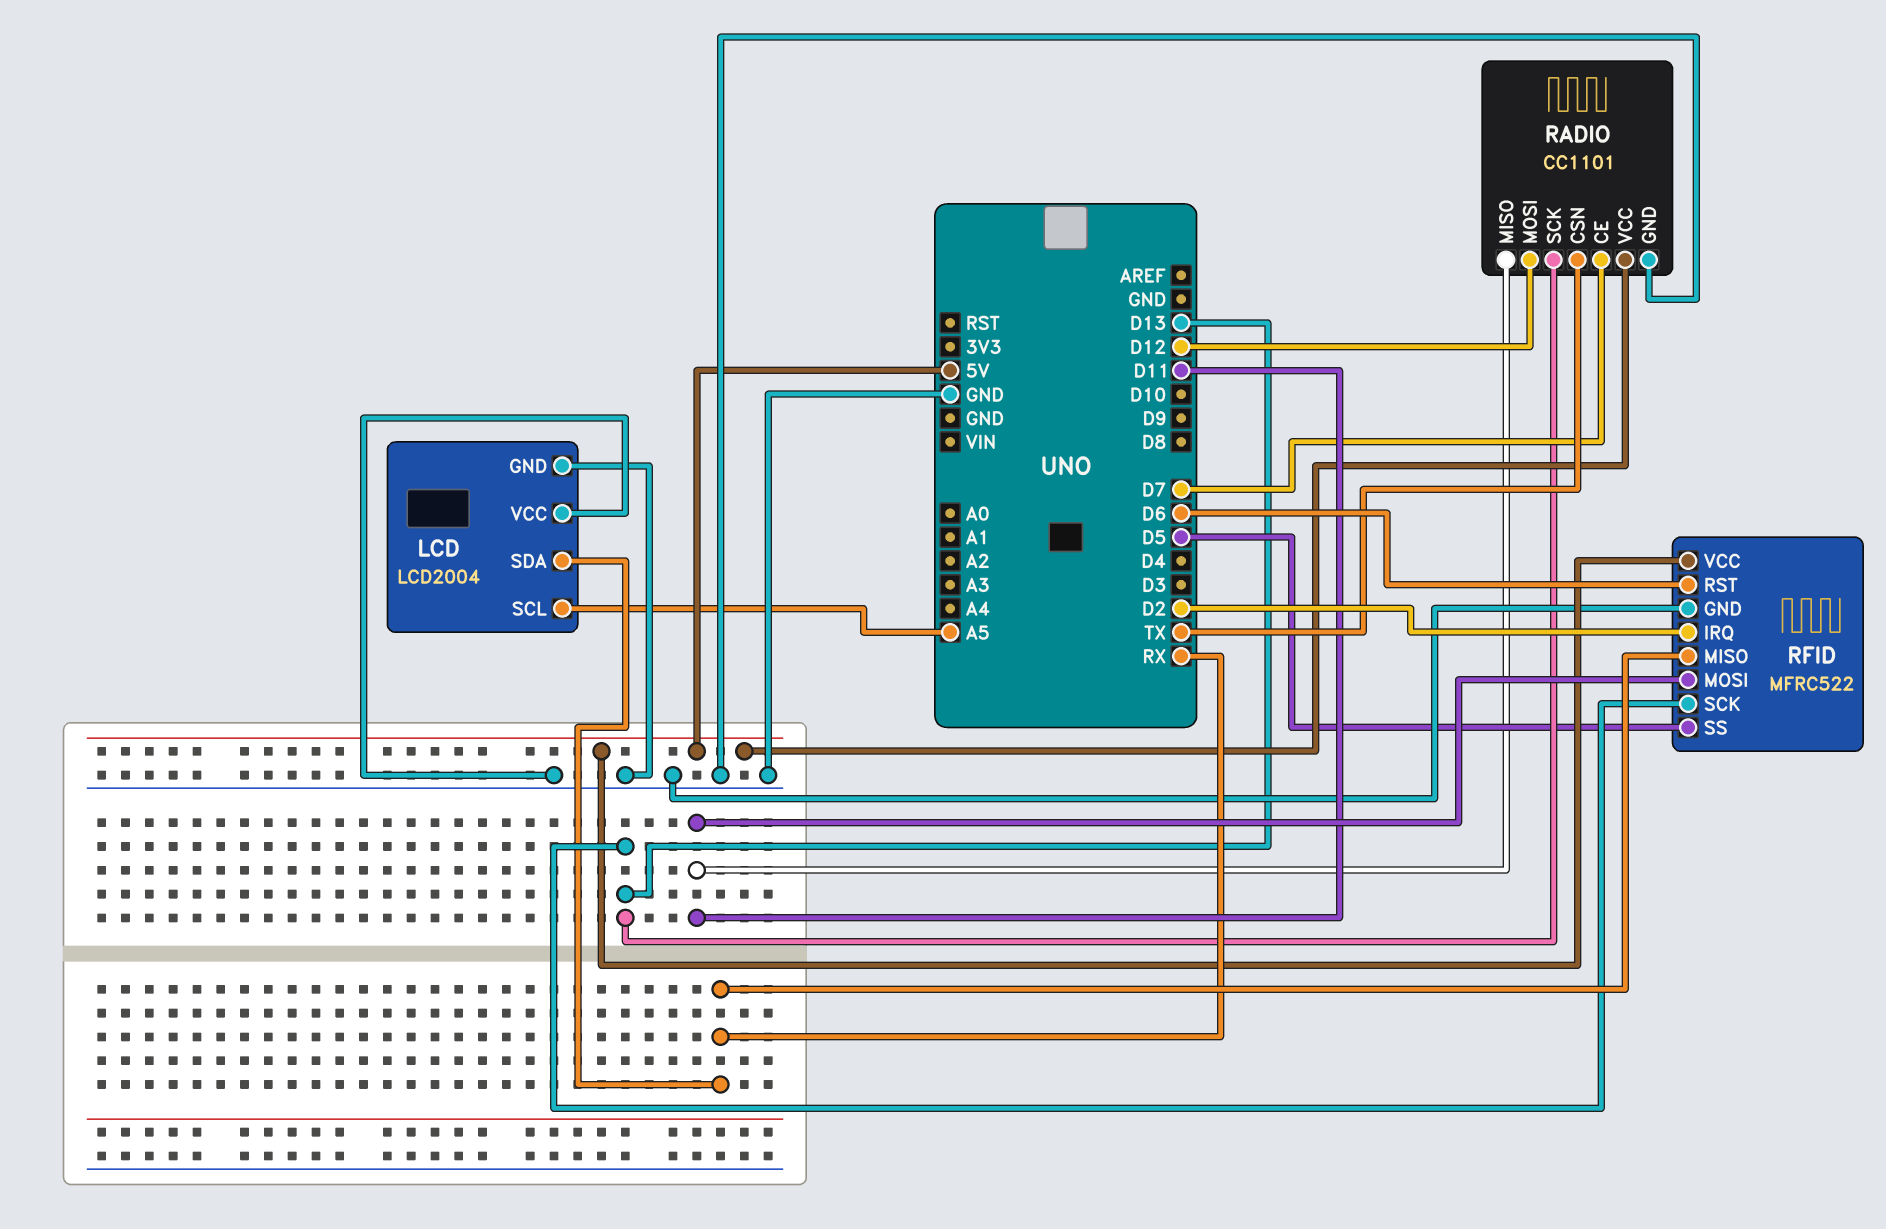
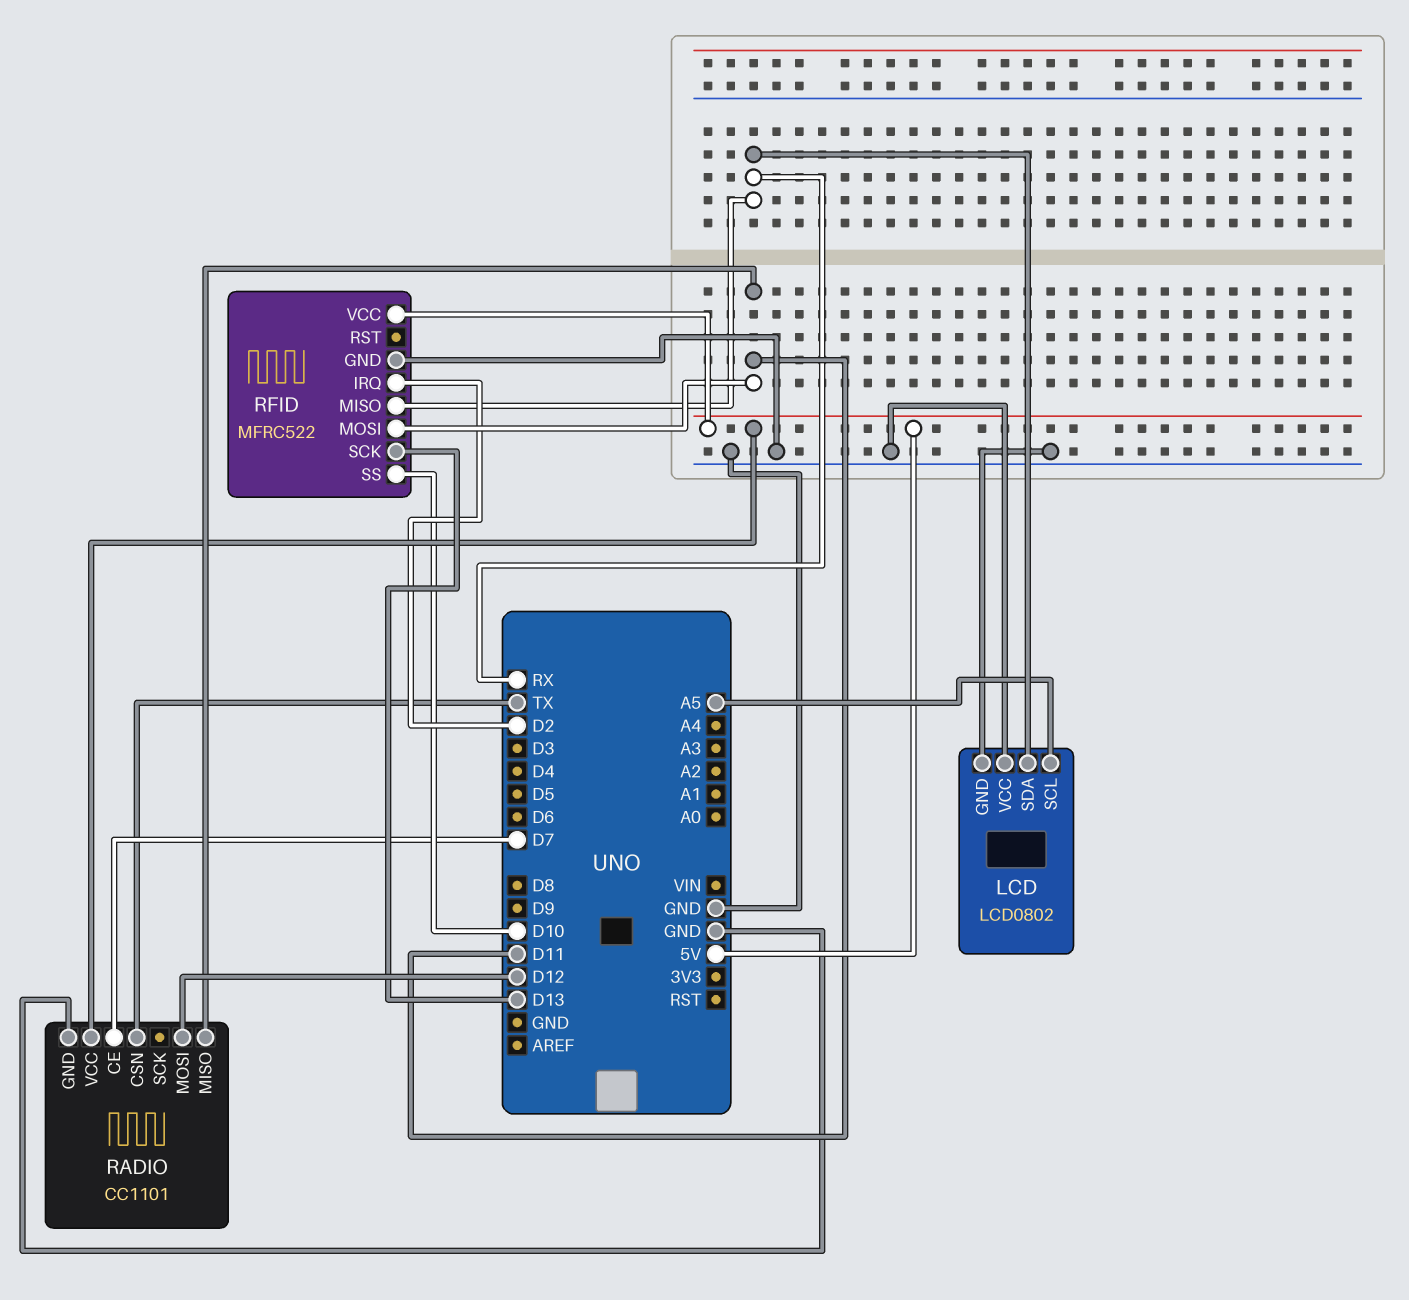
LCD: LCD2004 -> LCD0802
RADIO pin SCK: D13 -> none
RFID pin RST: D6 -> none
RFID pin SS: D5 -> D10

